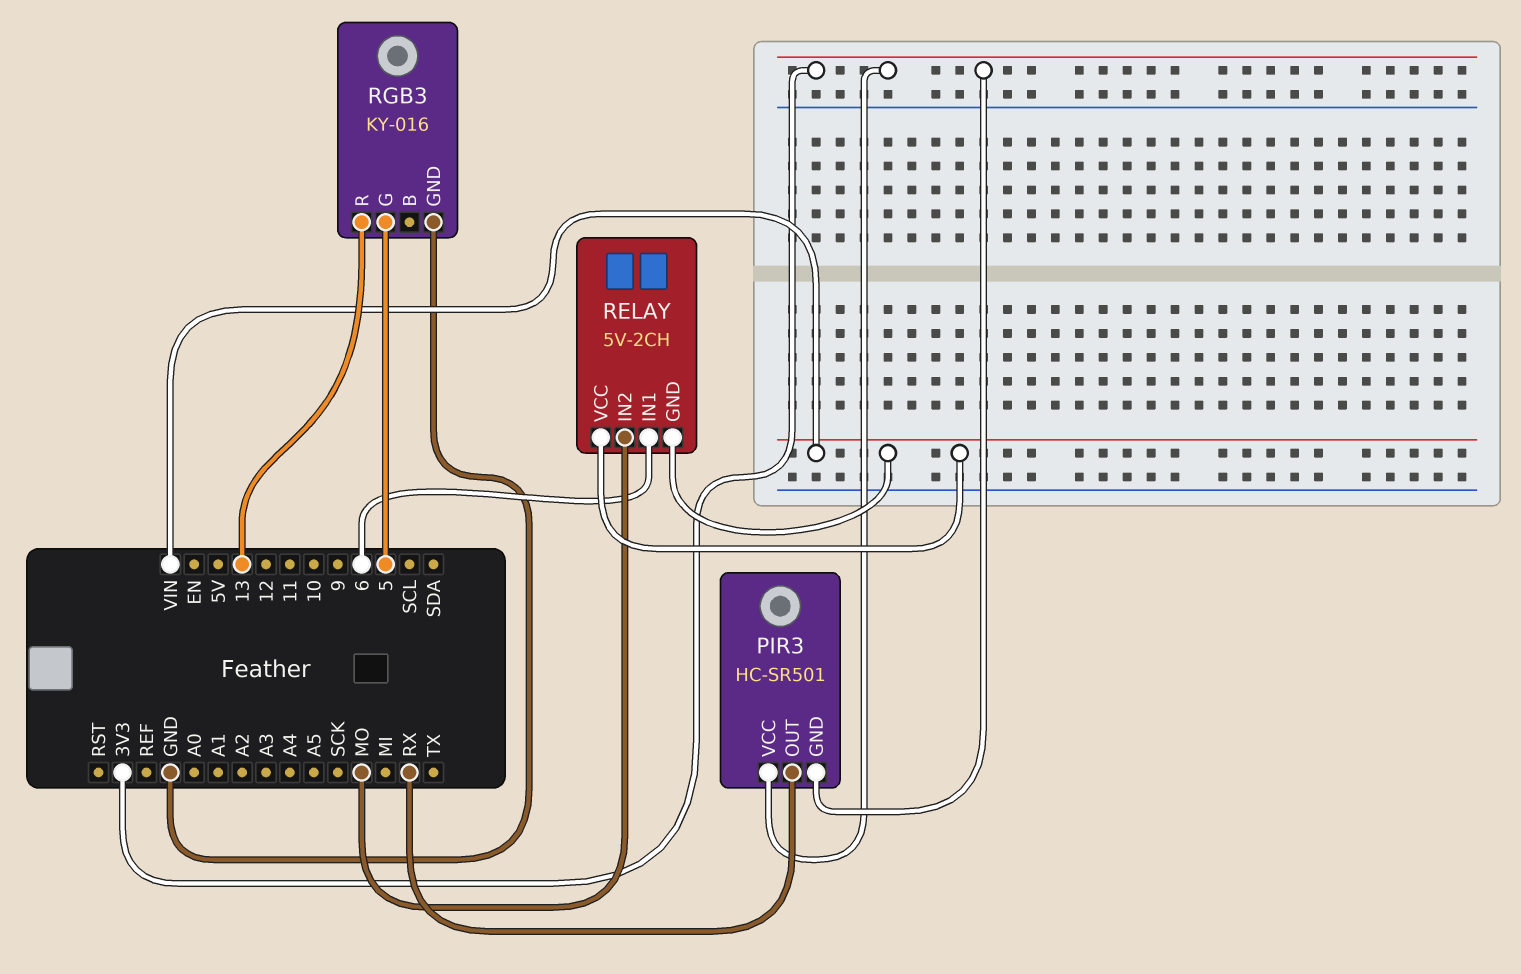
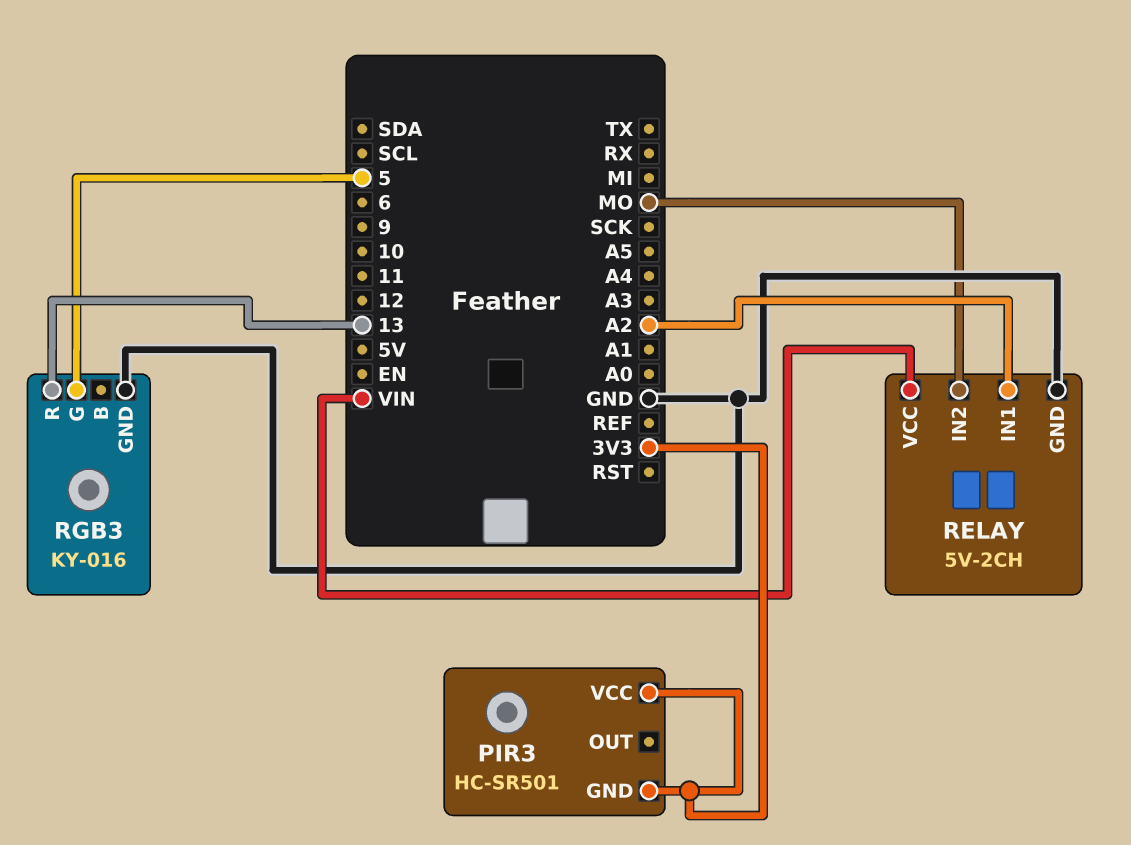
PIR3 pin OUT: RX -> none
RELAY pin GND: VIN -> GND
RELAY pin IN1: 6 -> A2

